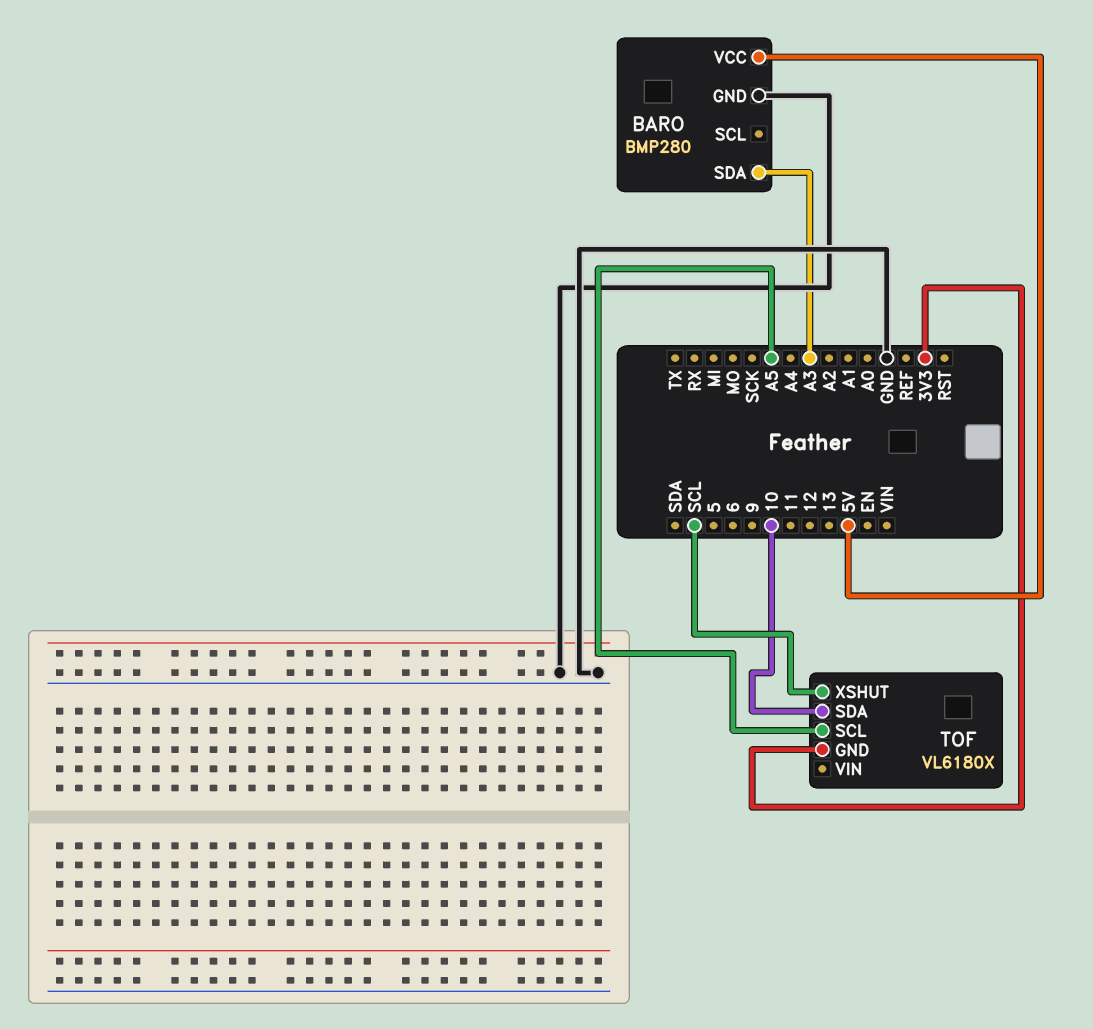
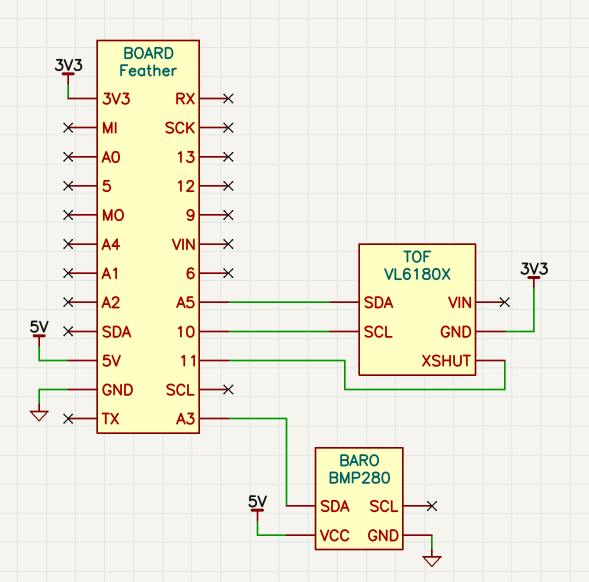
TOF pin SCL: A5 -> 10
TOF pin SDA: 10 -> A5
TOF pin XSHUT: SCL -> 11

